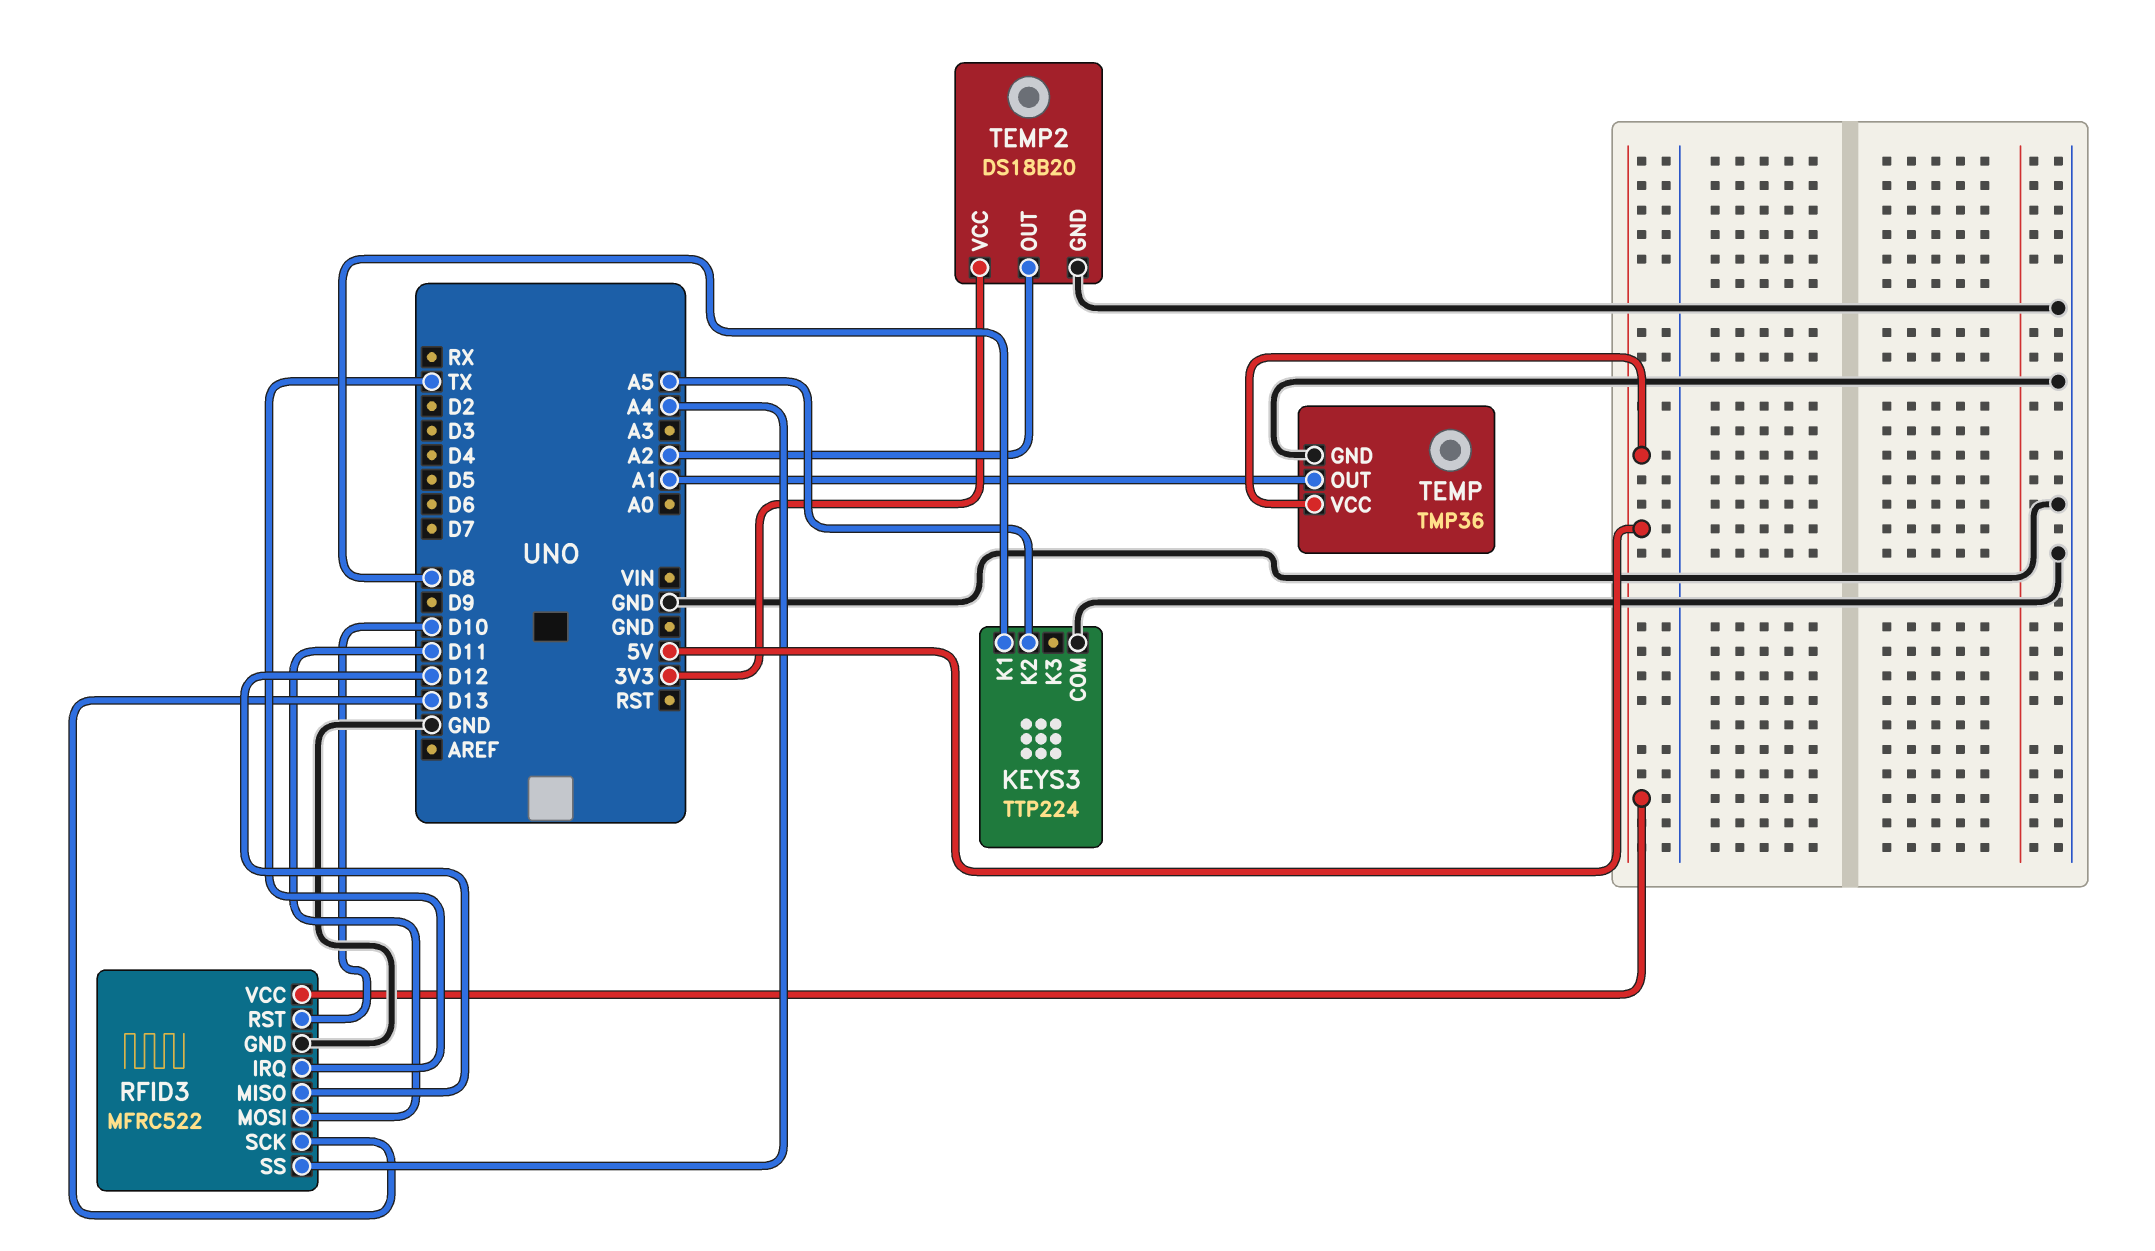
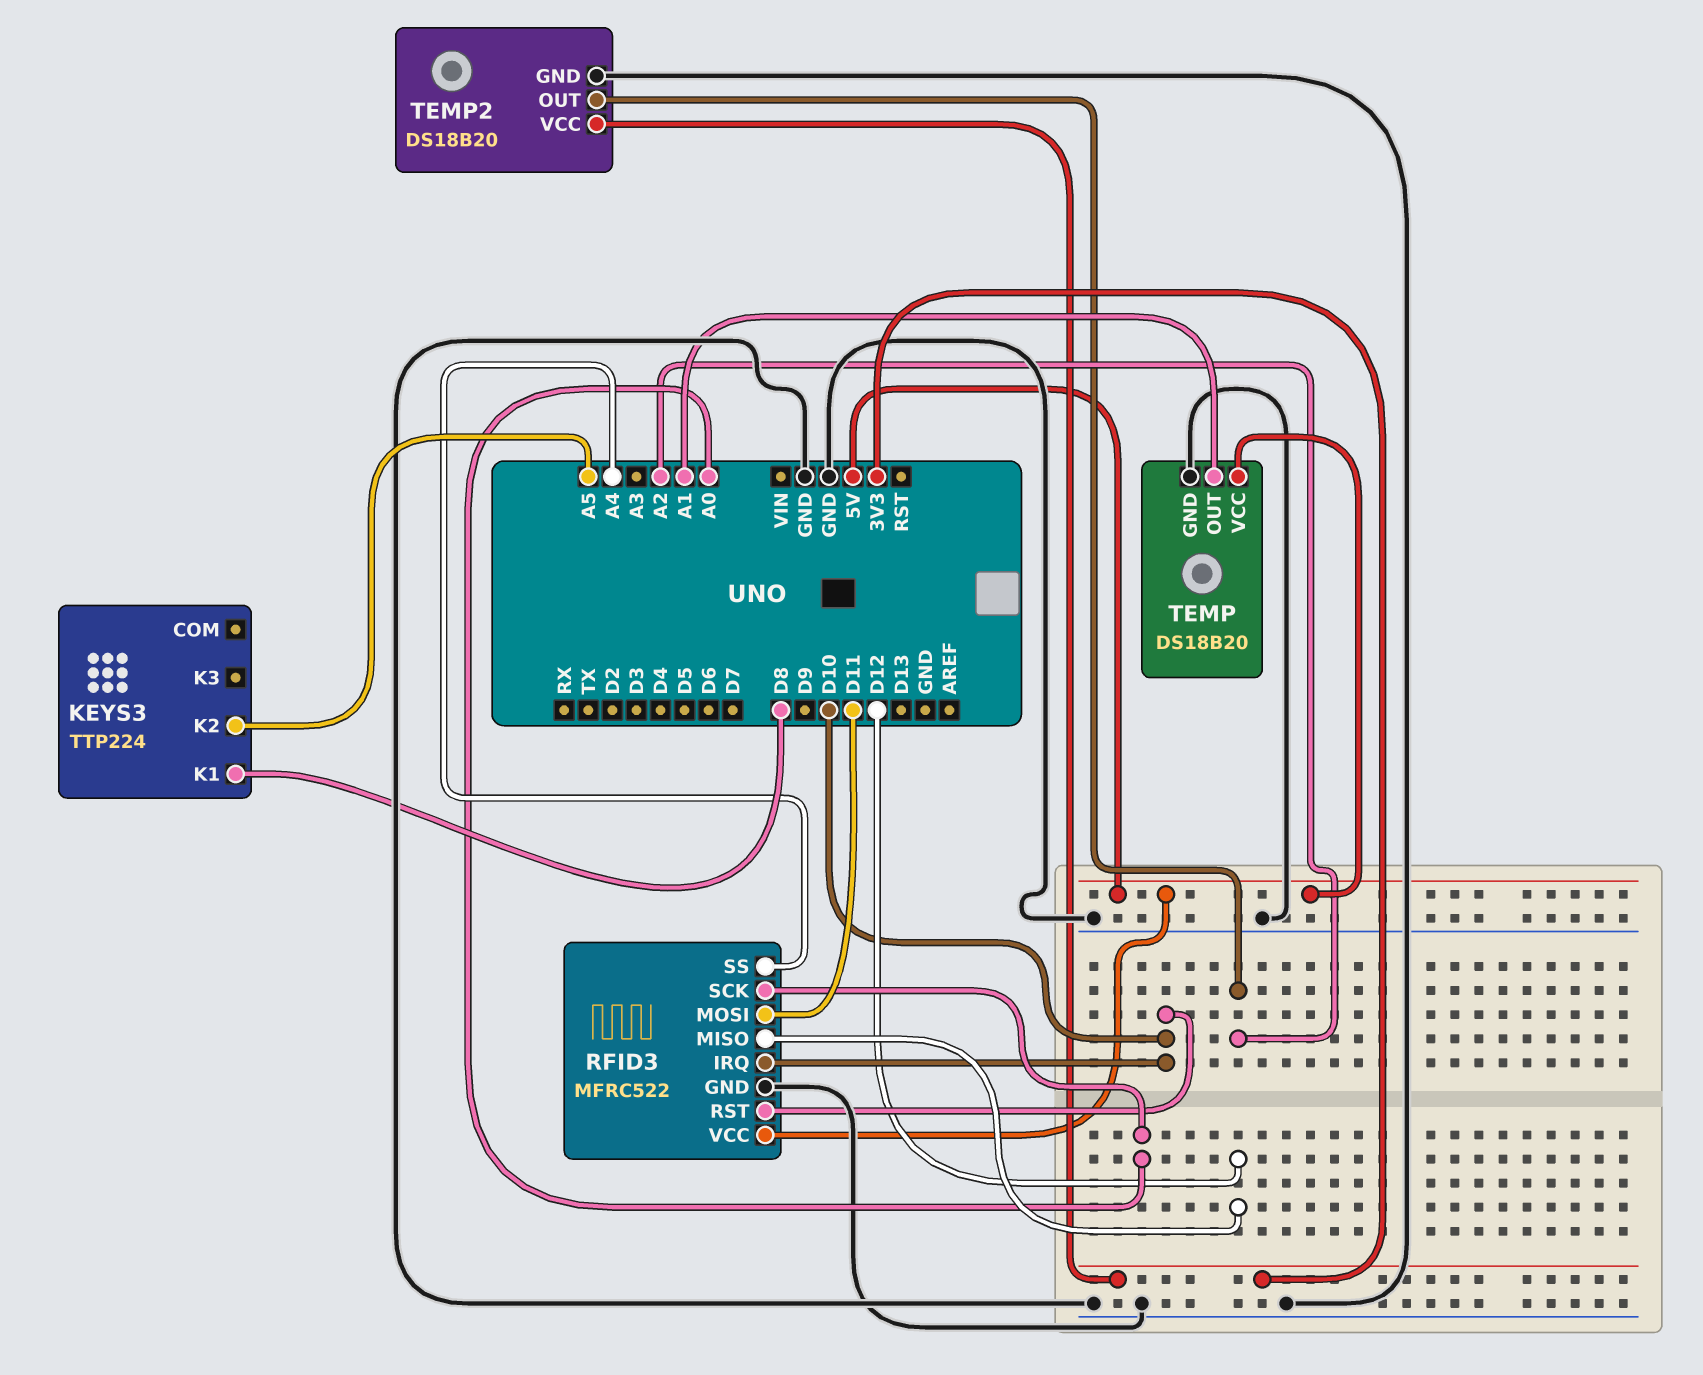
KEYS3 pin COM: GND -> none
RFID3 pin IRQ: TX -> D10
RFID3 pin SCK: D13 -> A0
TEMP: TMP36 -> DS18B20

